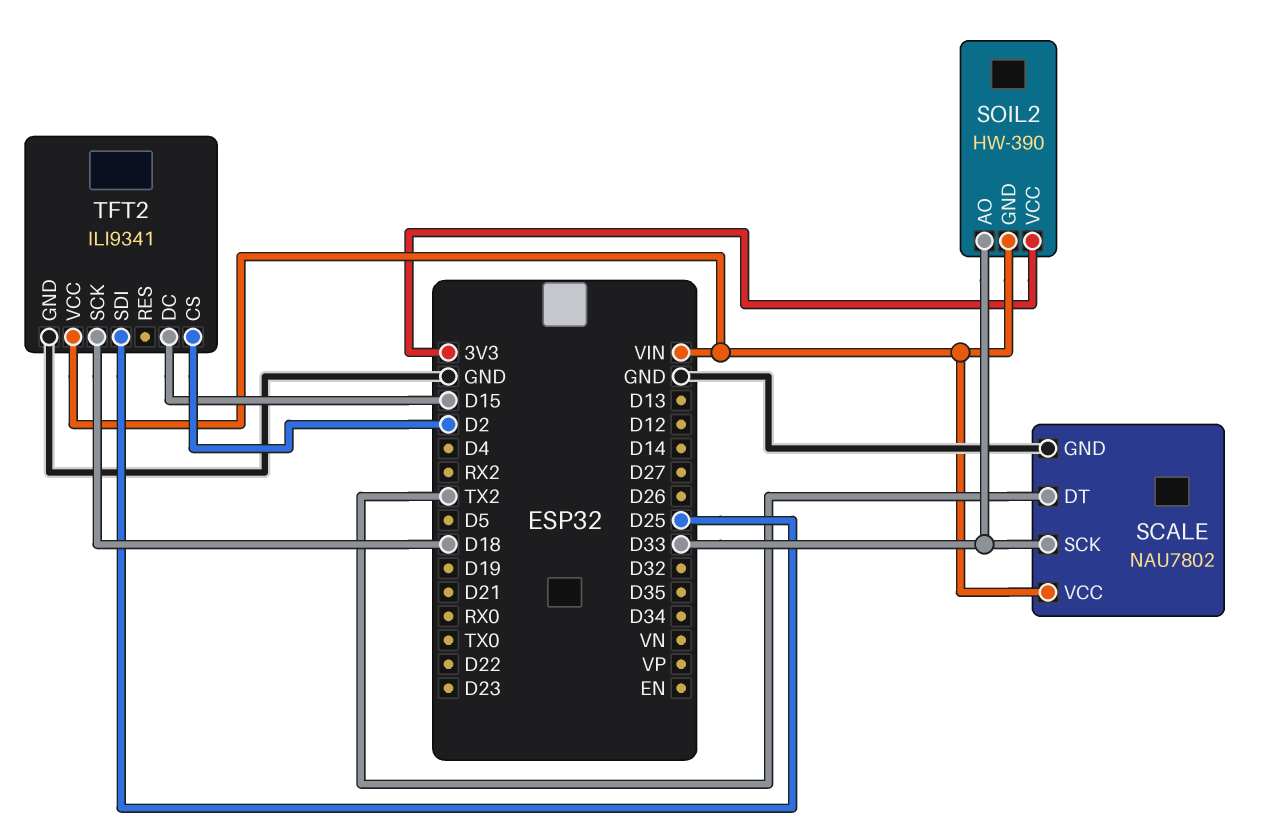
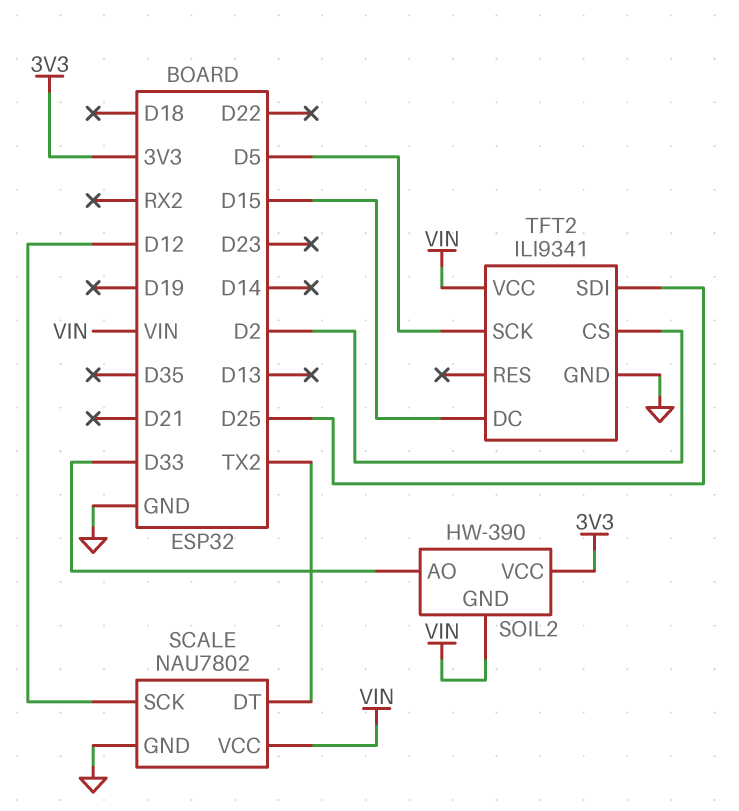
SCALE pin SCK: D33 -> D12
TFT2 pin SCK: D18 -> D5

